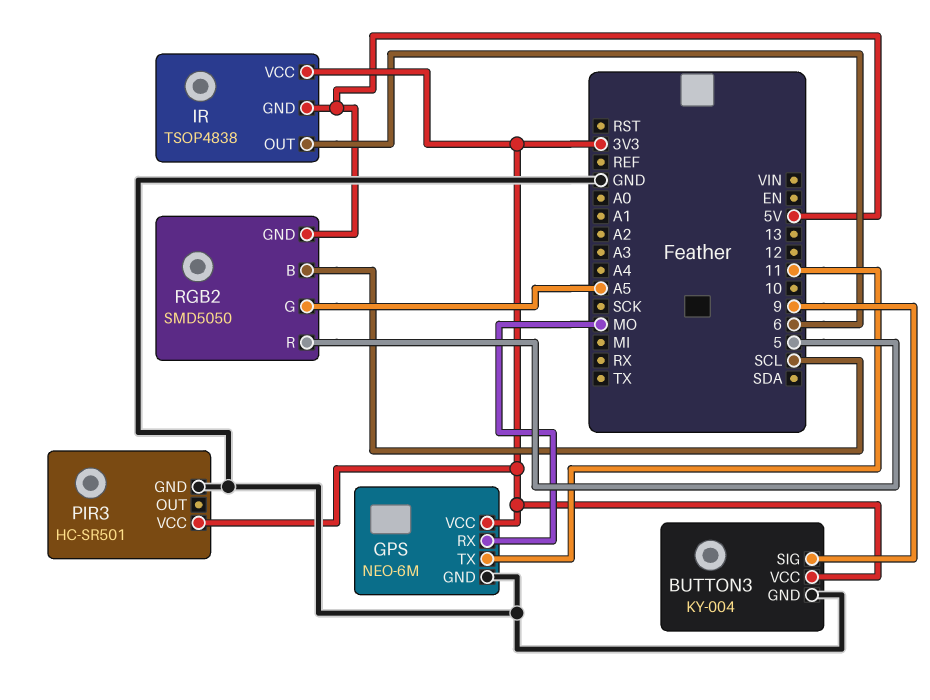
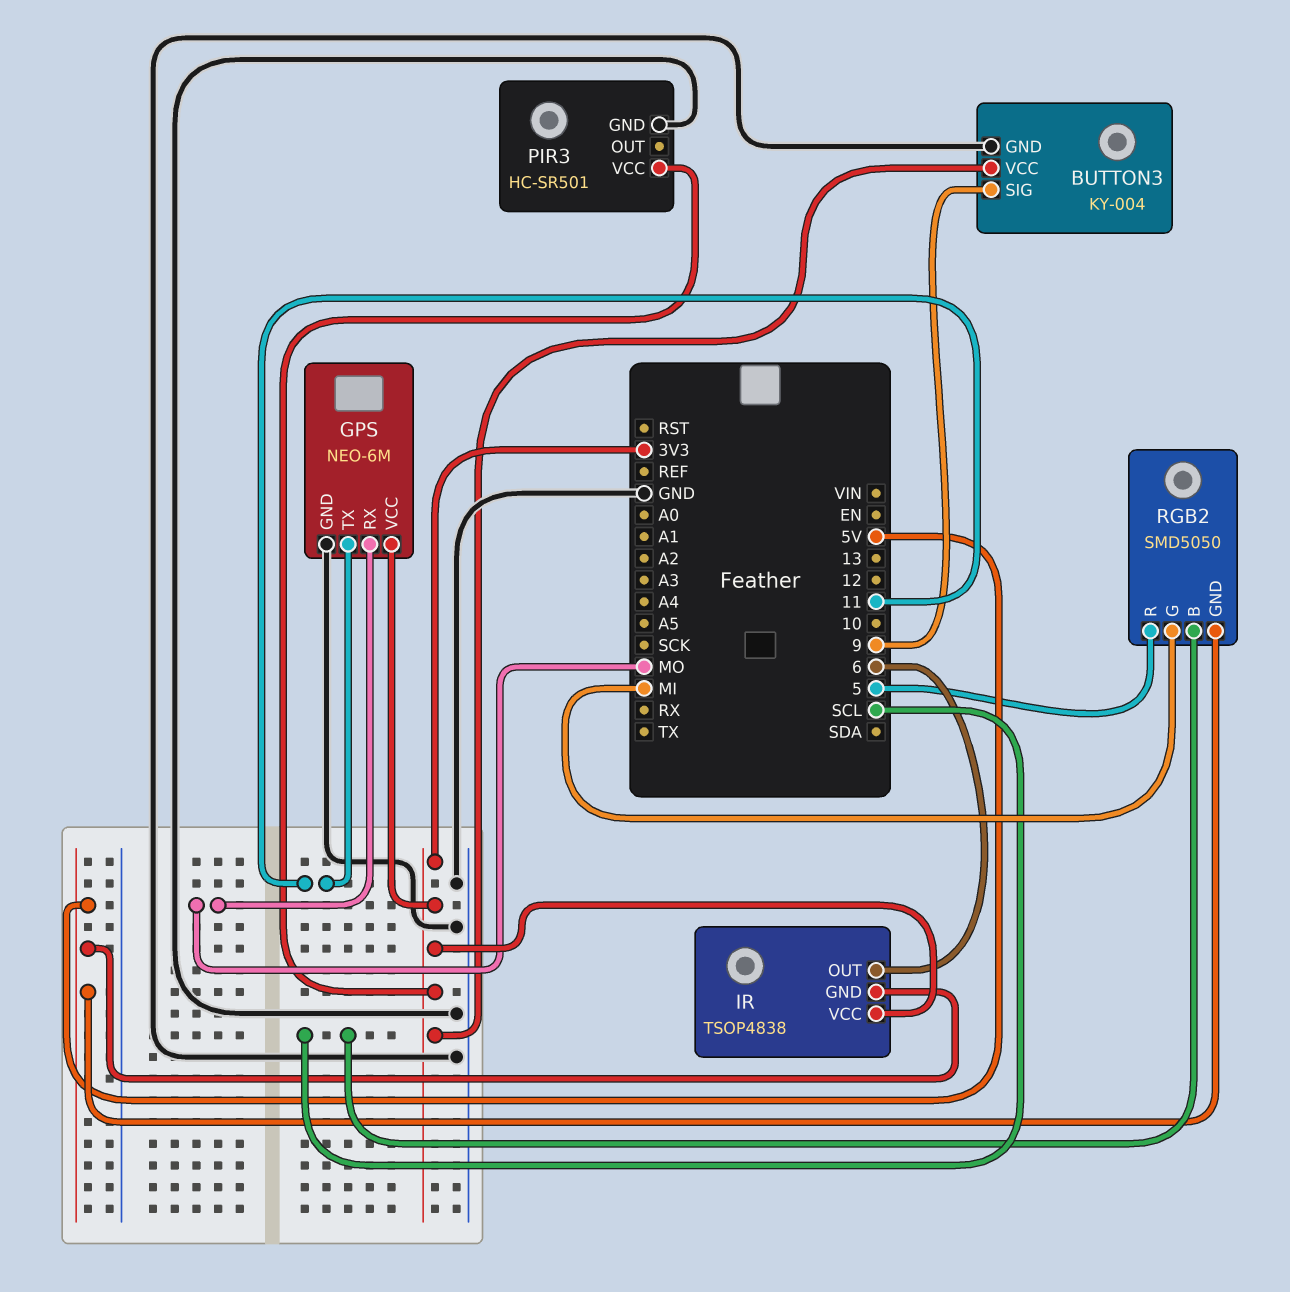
RGB2 pin G: A5 -> MI

